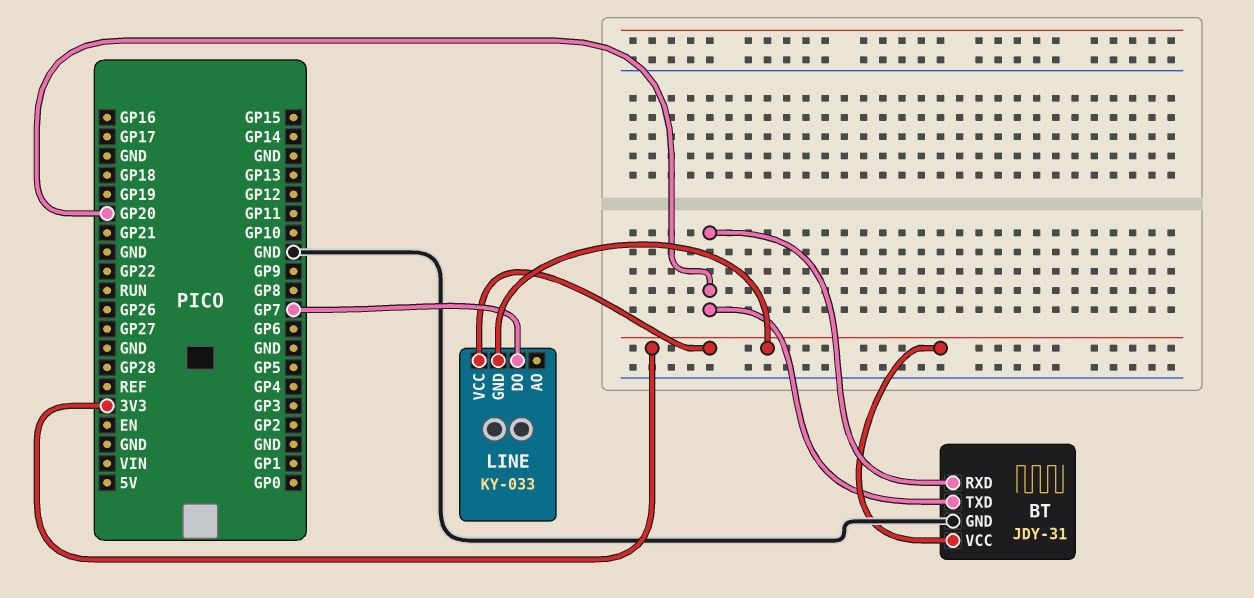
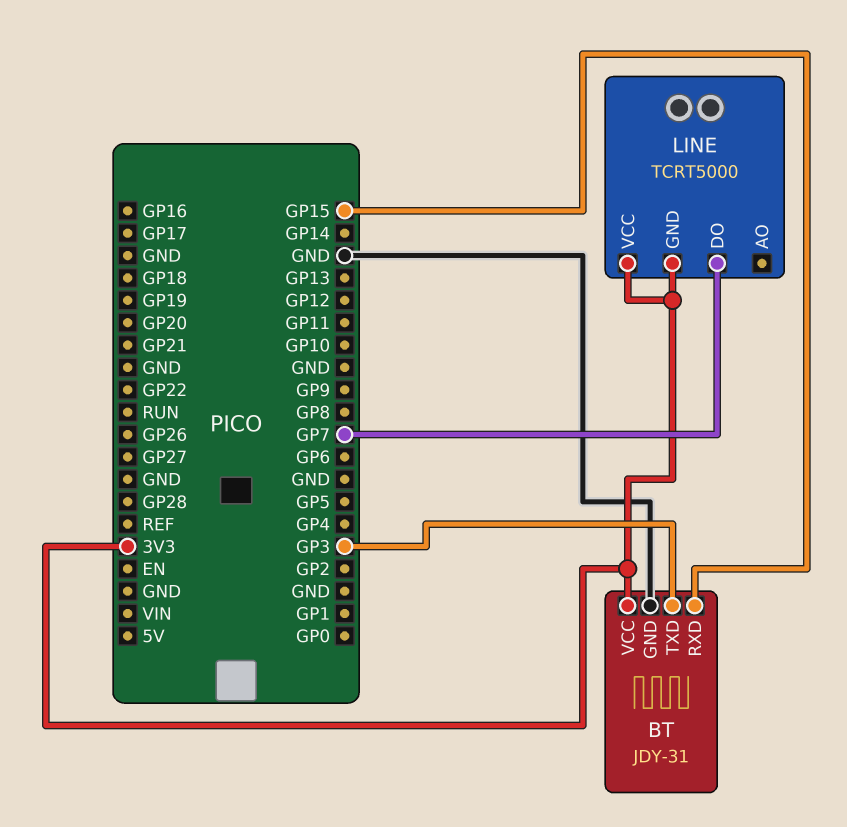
BT pin RXD: GP20 -> GP15
BT pin TXD: GP20 -> GP3
LINE: KY-033 -> TCRT5000

